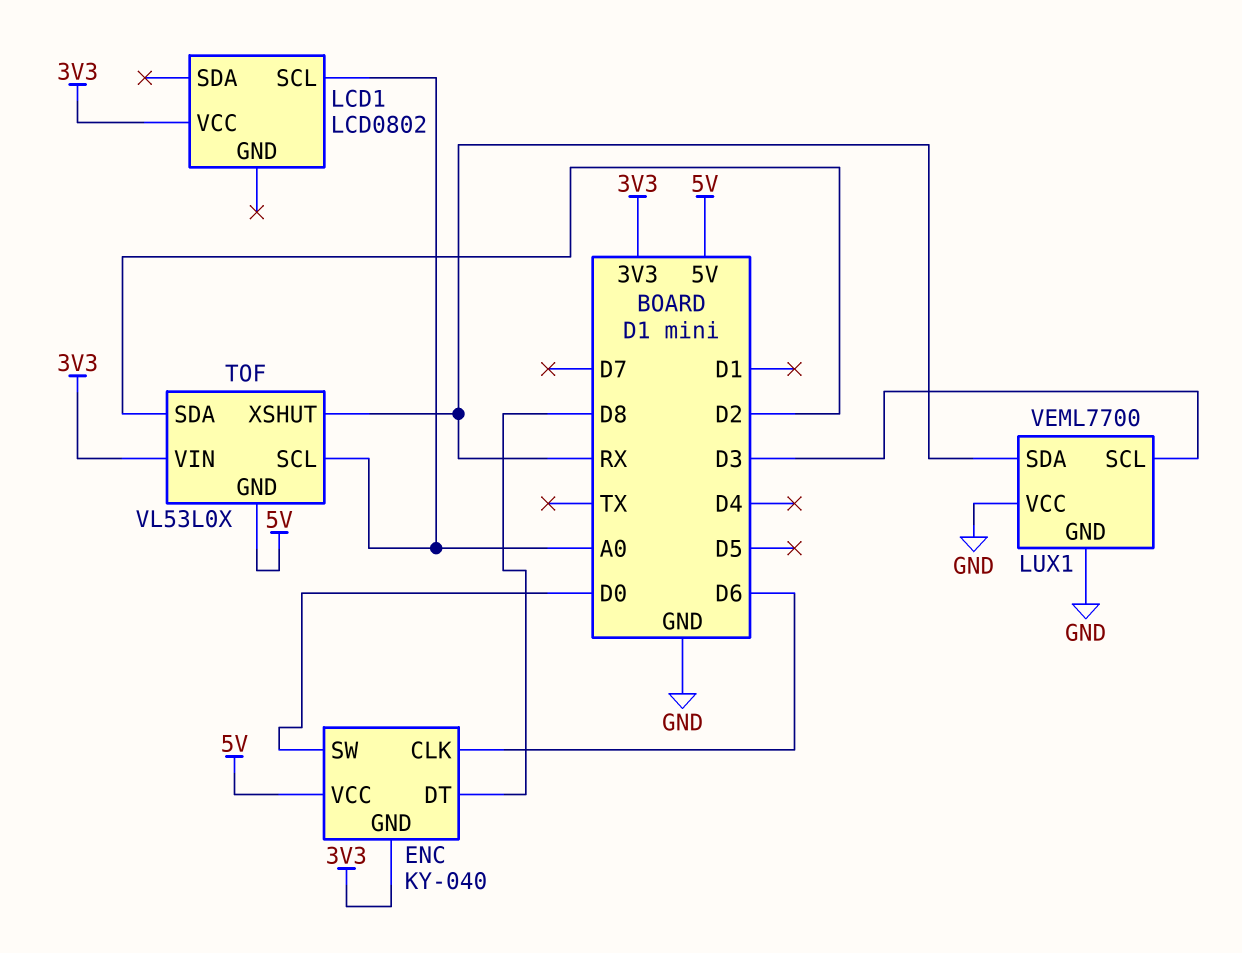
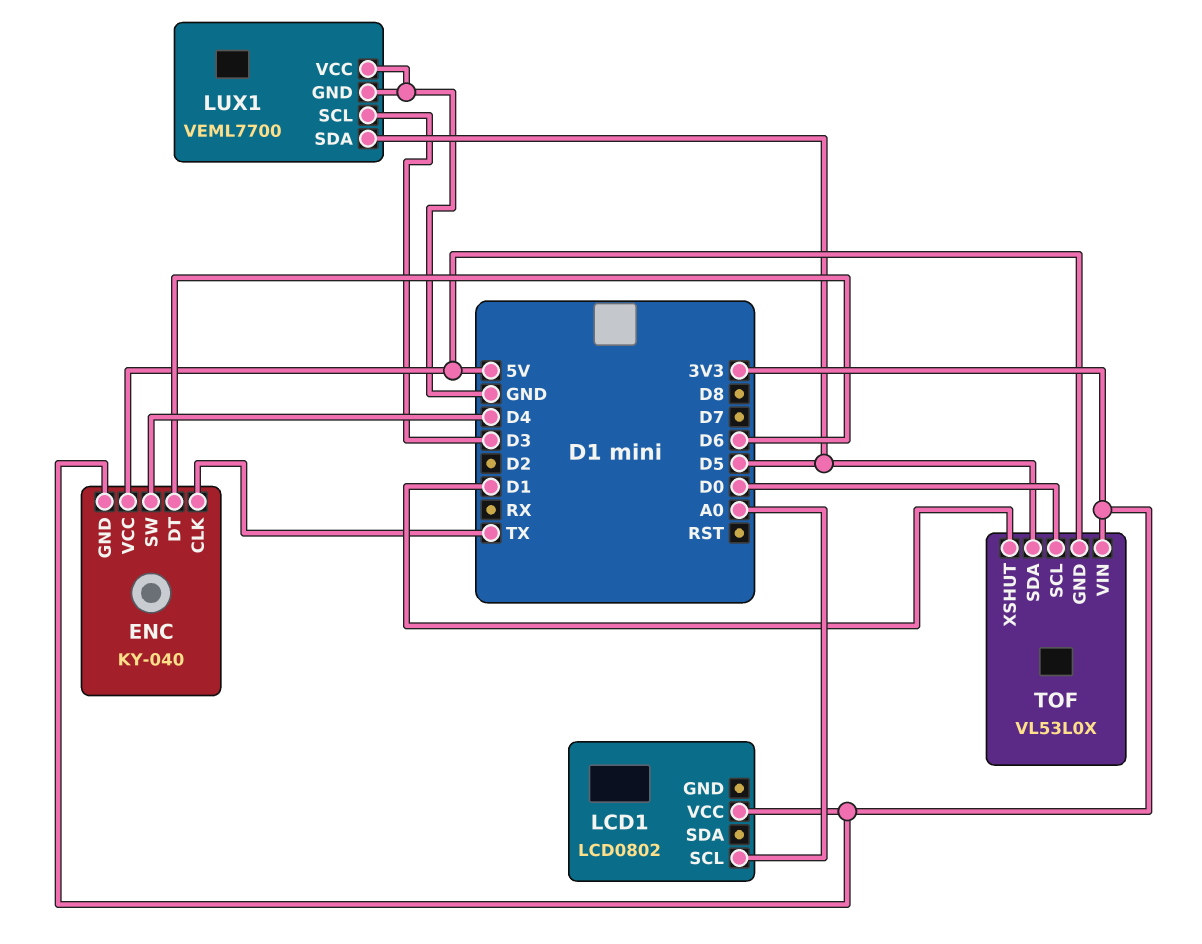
ENC pin CLK: D6 -> TX
ENC pin DT: D8 -> D6
ENC pin SW: D0 -> D4
LUX1 pin SDA: RX -> D5
TOF pin SCL: A0 -> D0
TOF pin SDA: D2 -> D5
TOF pin XSHUT: RX -> D1

